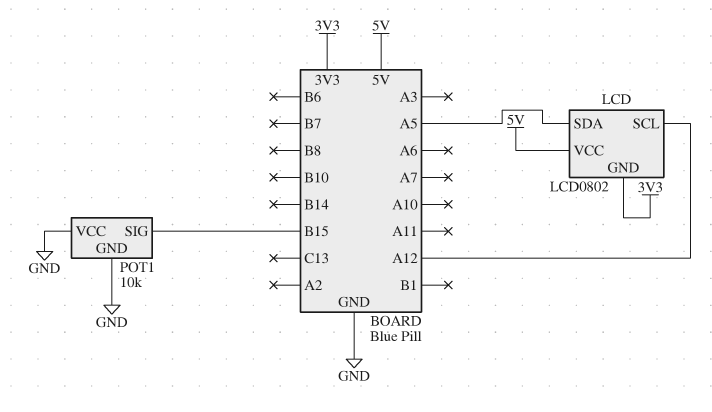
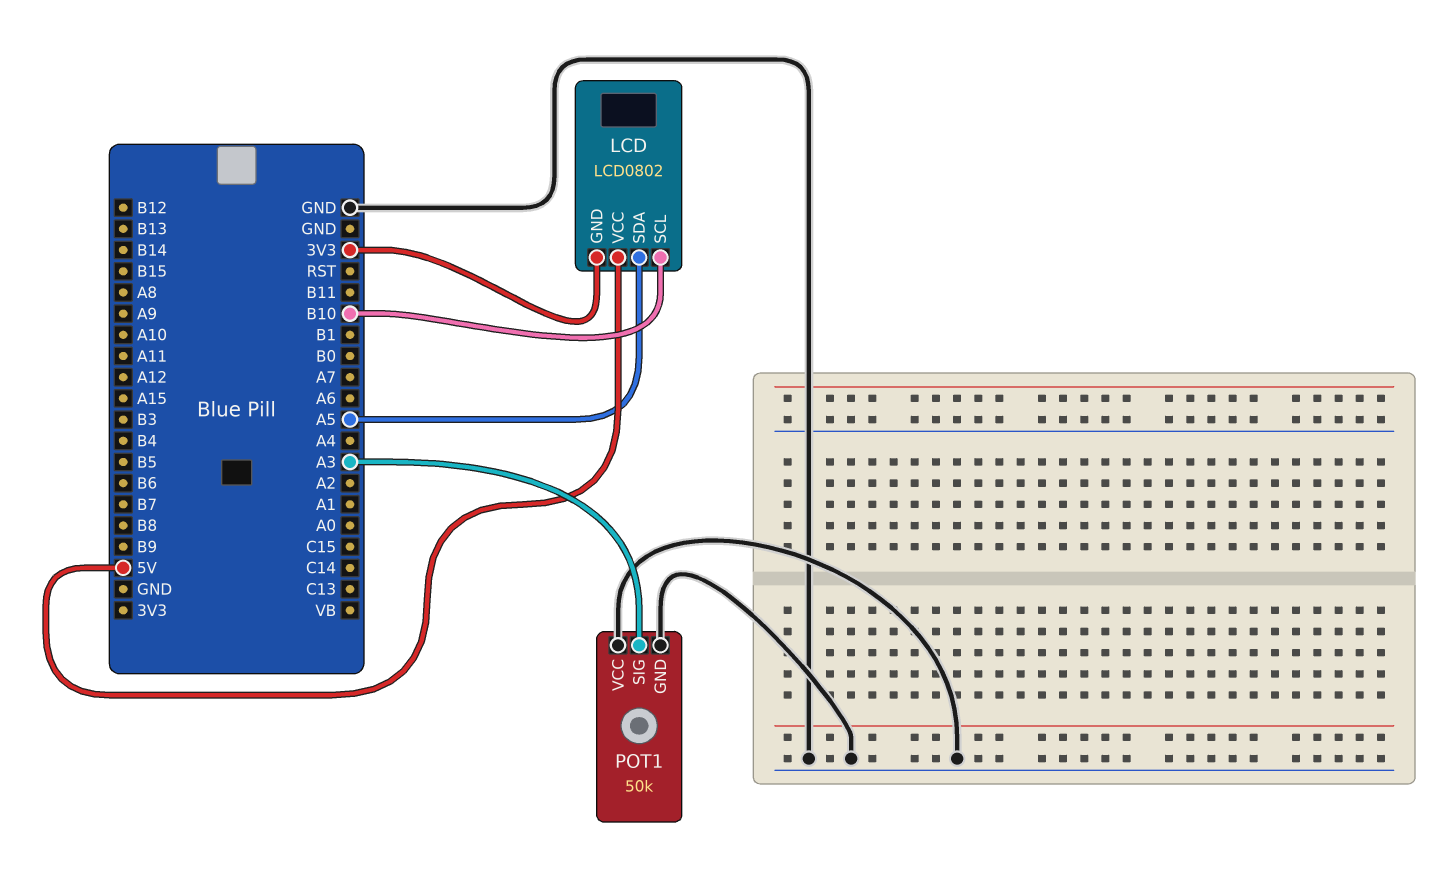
LCD pin SCL: A12 -> B10
POT1: 10k -> 50k
POT1 pin SIG: B15 -> A3

